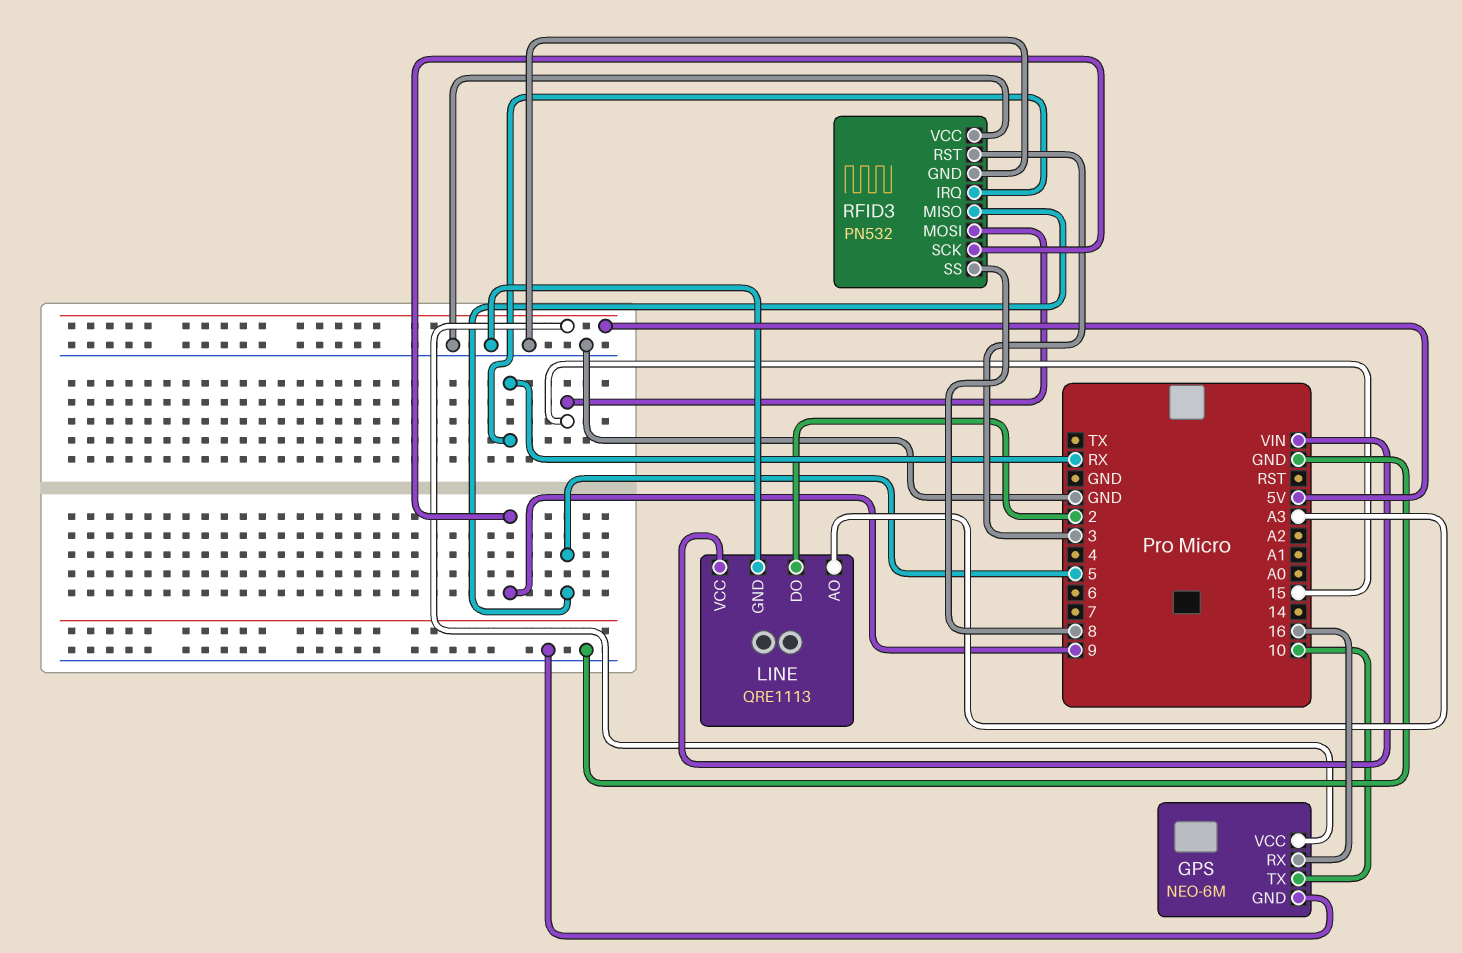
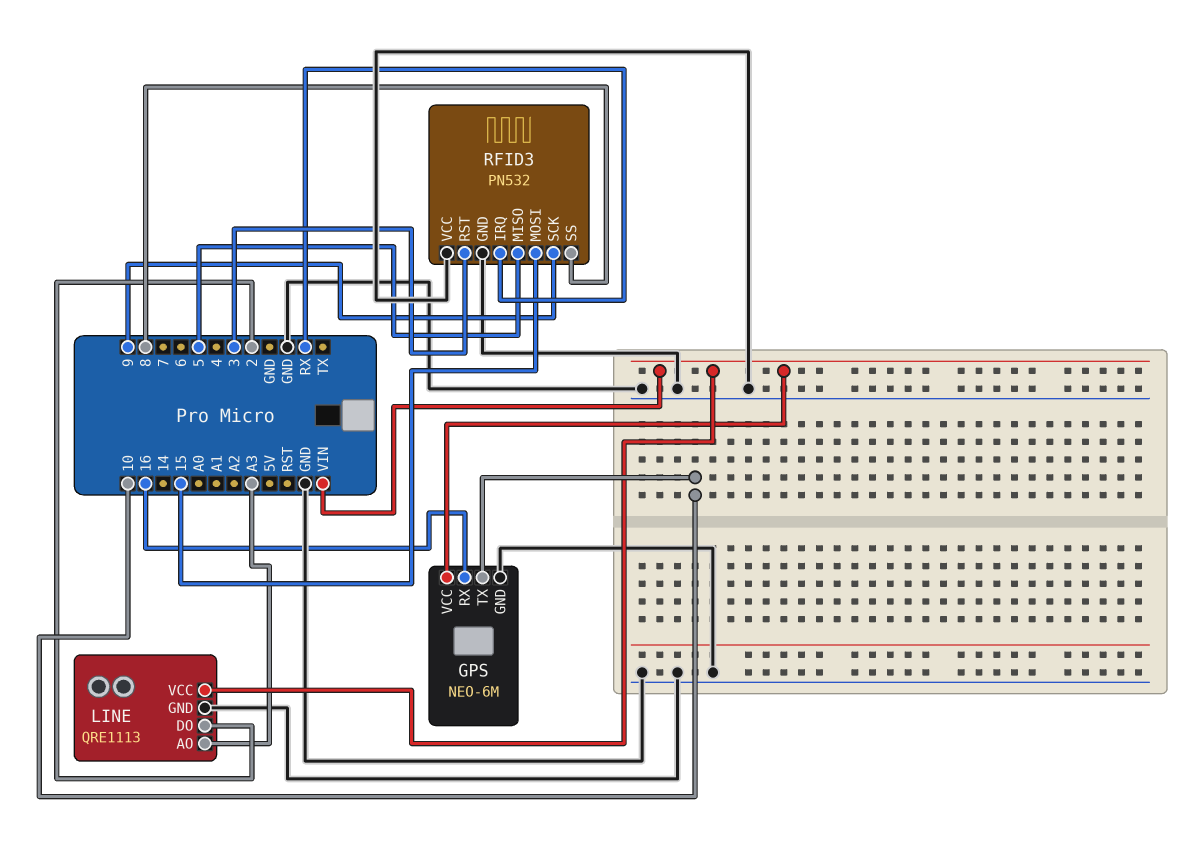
GPS pin VCC: 5V -> VIN

